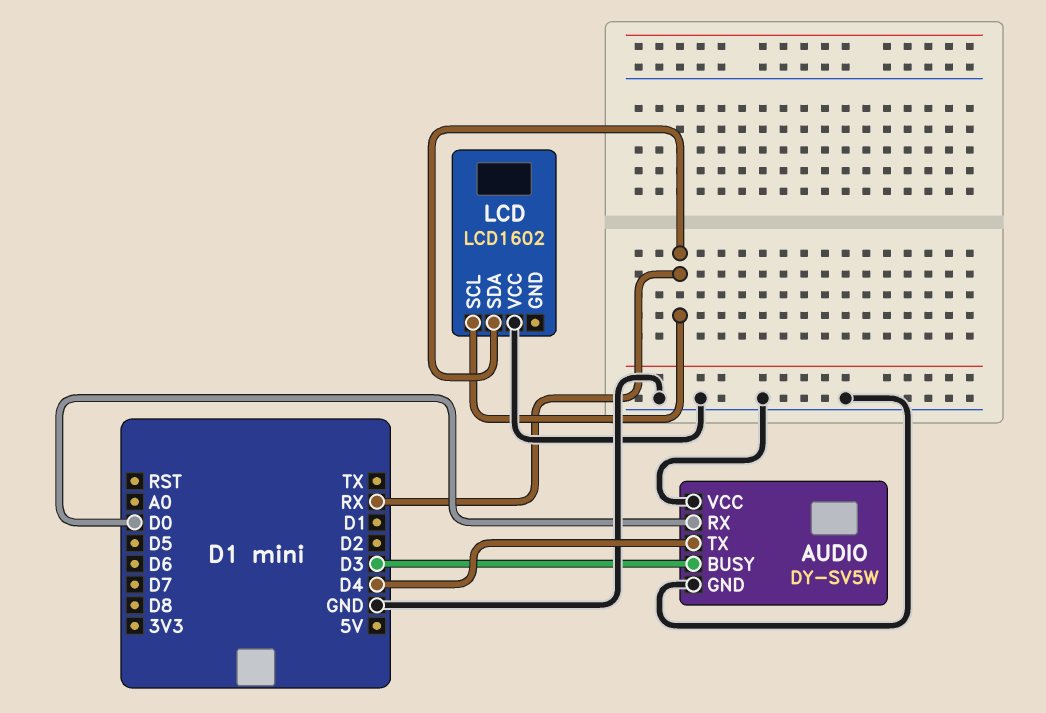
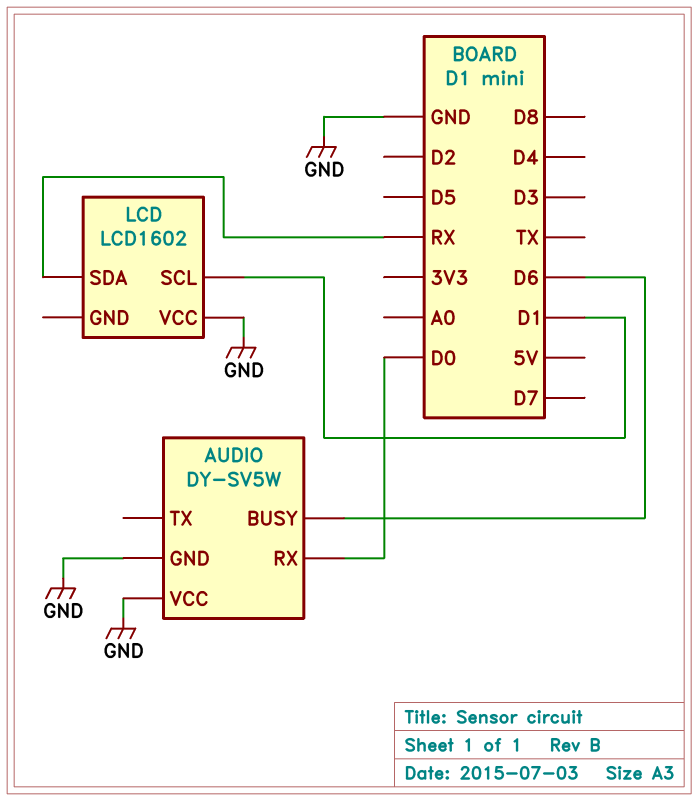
AUDIO pin BUSY: D3 -> D6
AUDIO pin TX: D4 -> none
LCD pin SCL: RX -> D1

